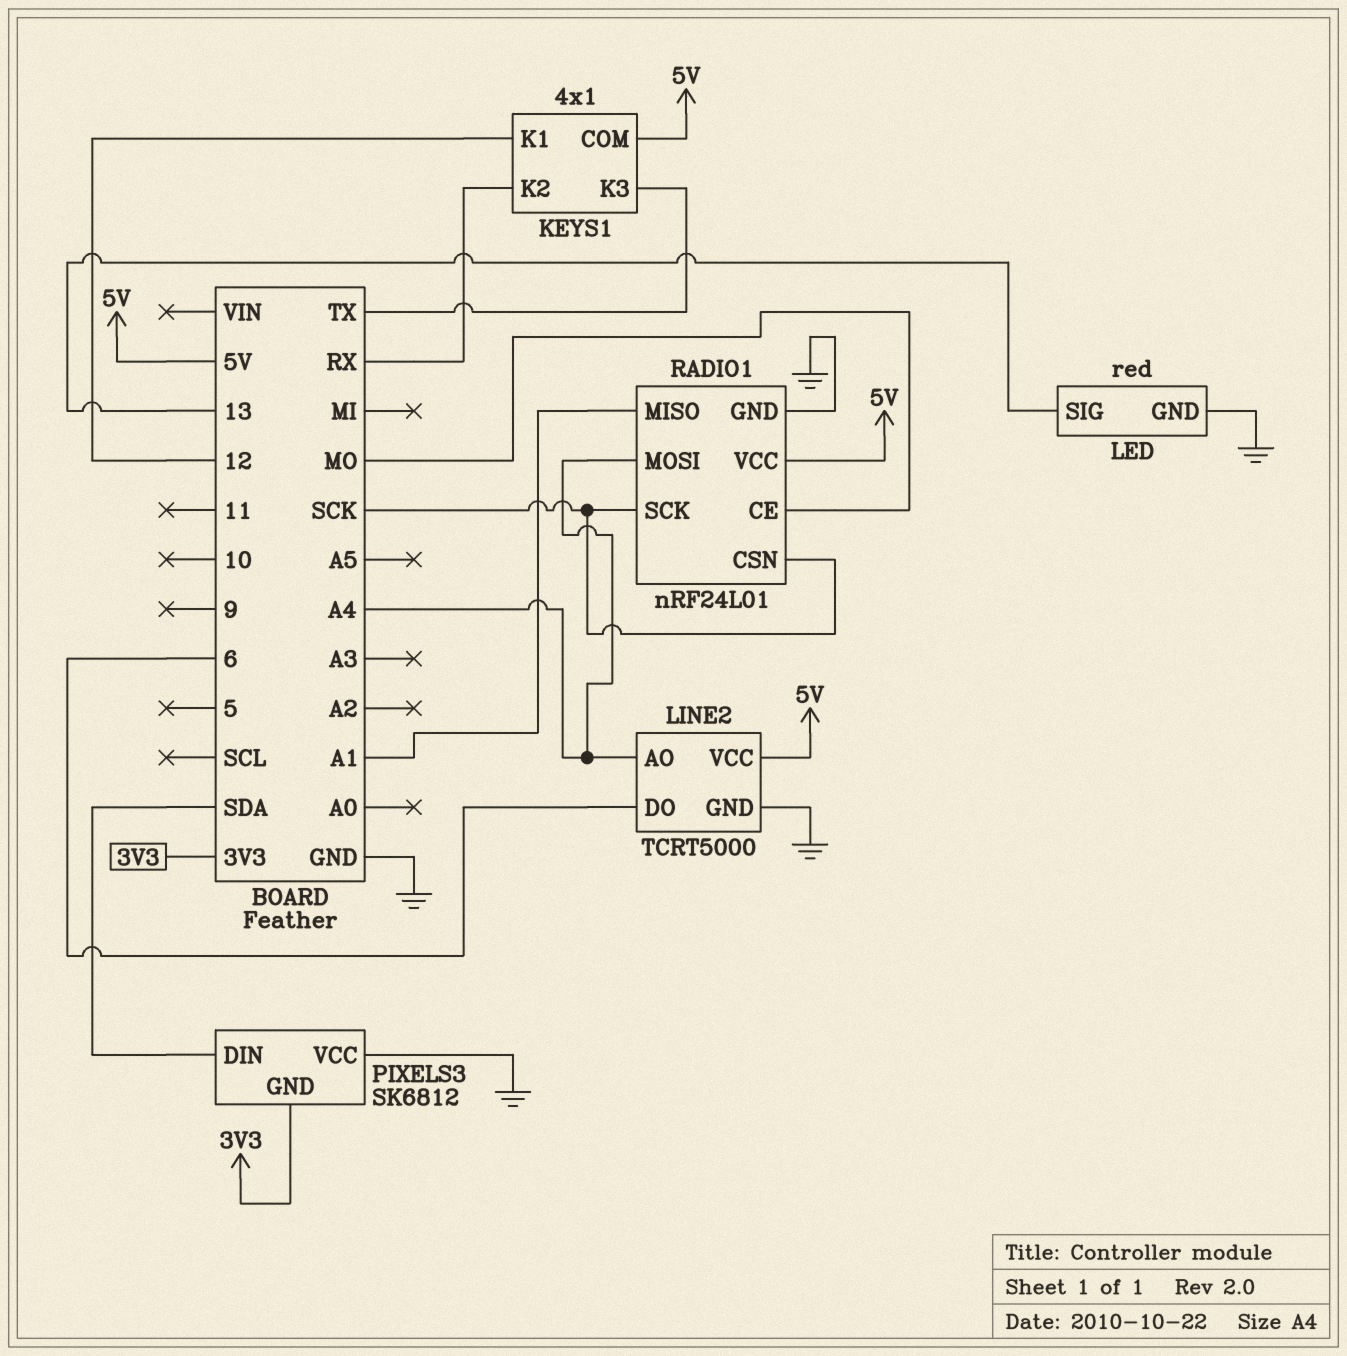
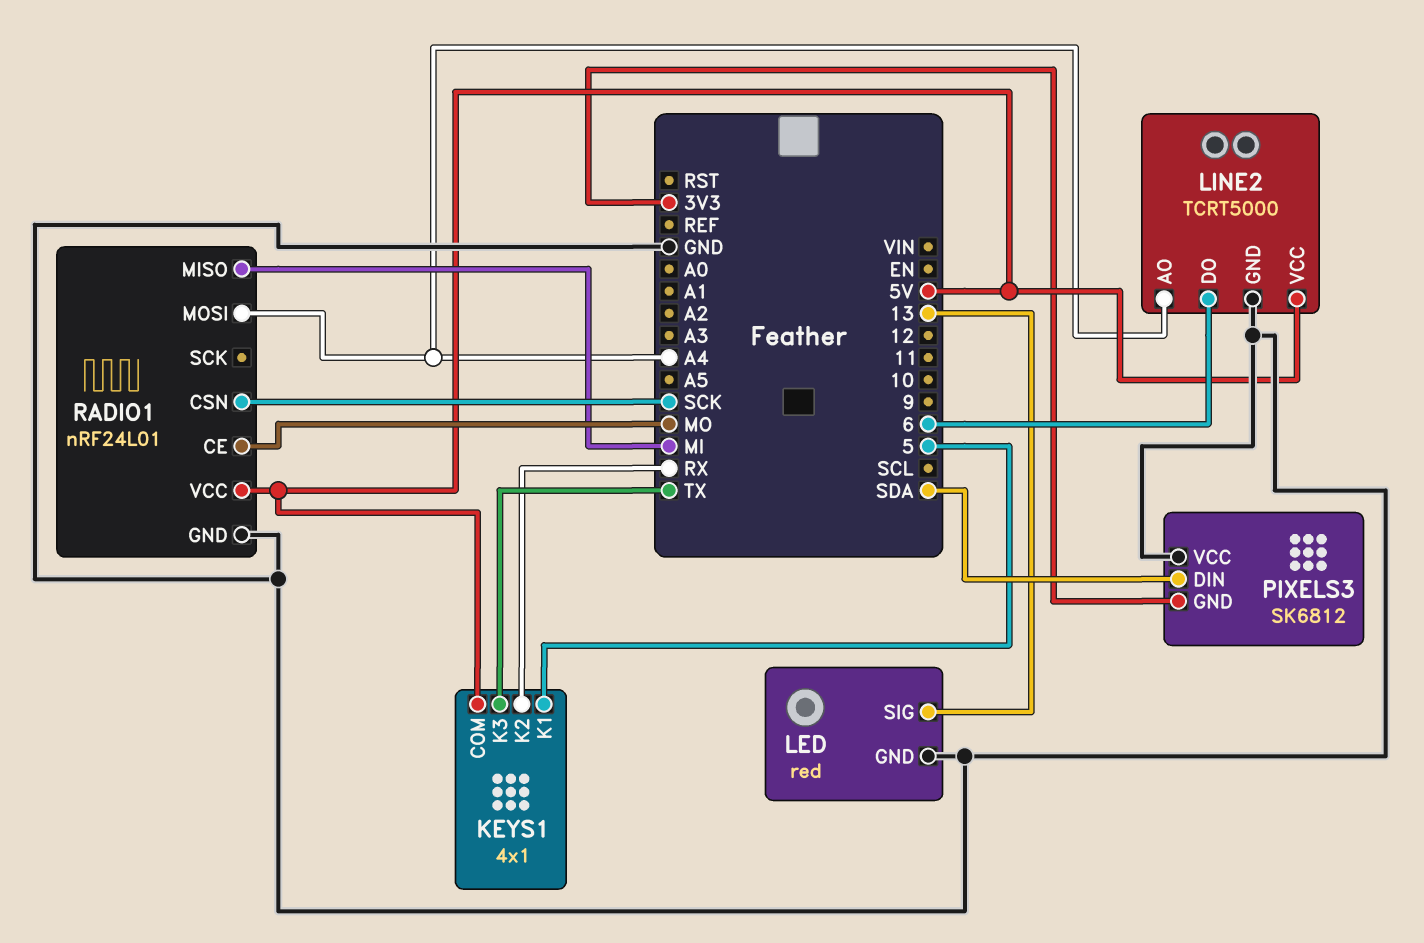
KEYS1 pin K1: 12 -> 5
RADIO1 pin MISO: A1 -> MI
RADIO1 pin SCK: SCK -> none

